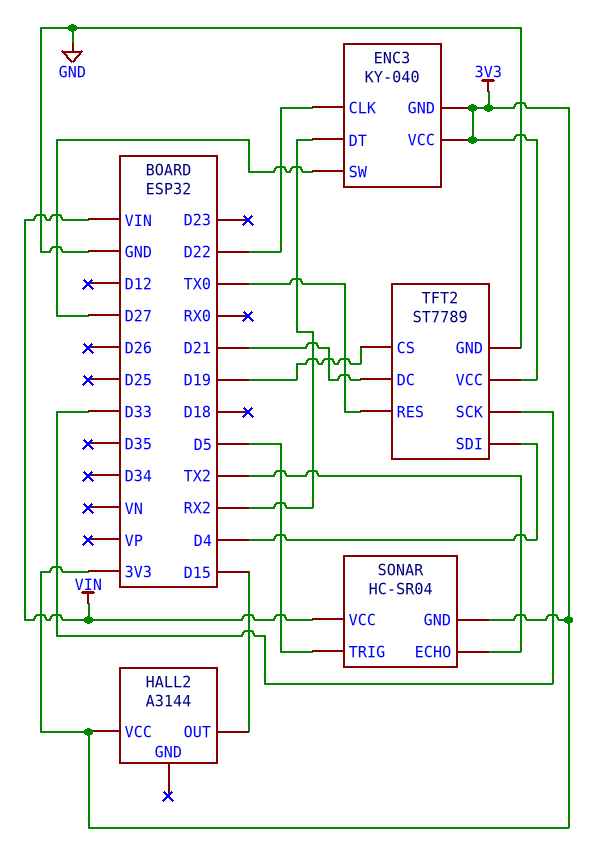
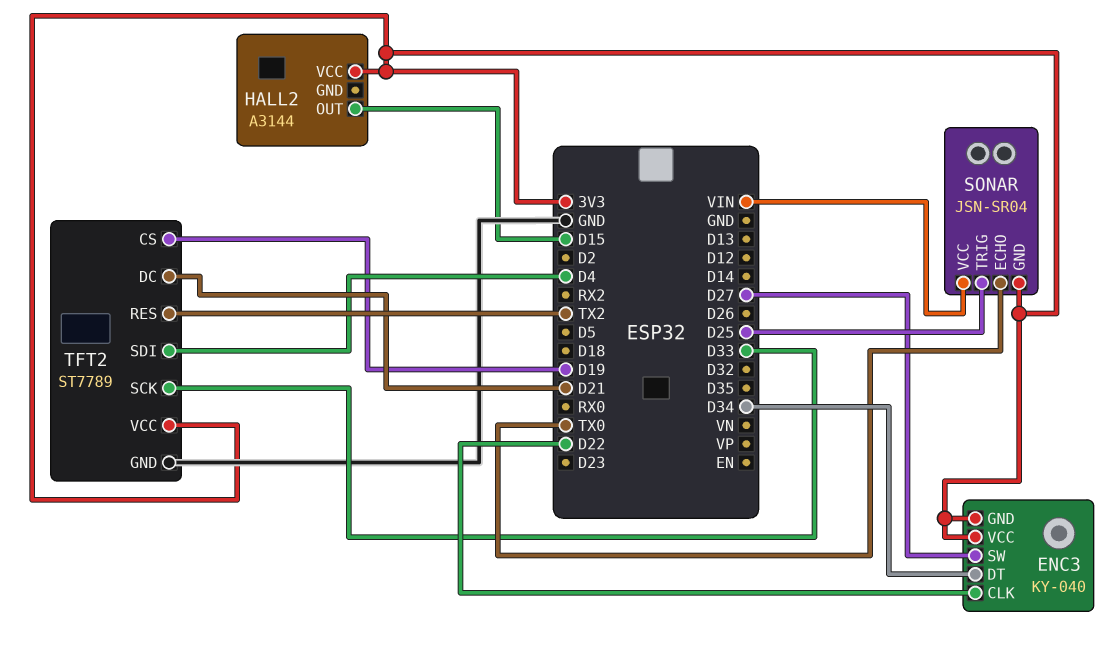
ENC3 pin DT: RX2 -> D34
SONAR: HC-SR04 -> JSN-SR04
SONAR pin ECHO: TX2 -> TX0
SONAR pin TRIG: D5 -> D25
TFT2 pin RES: TX0 -> TX2

